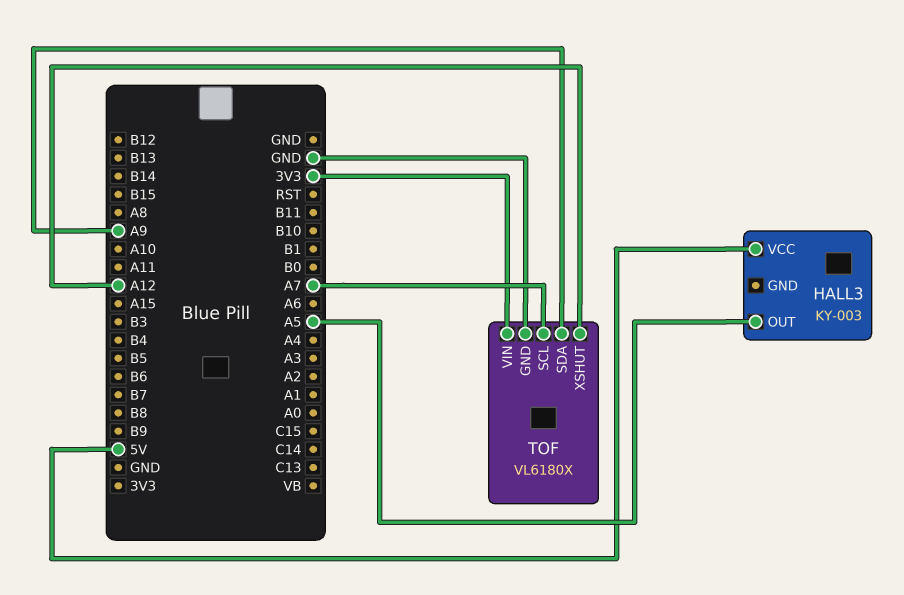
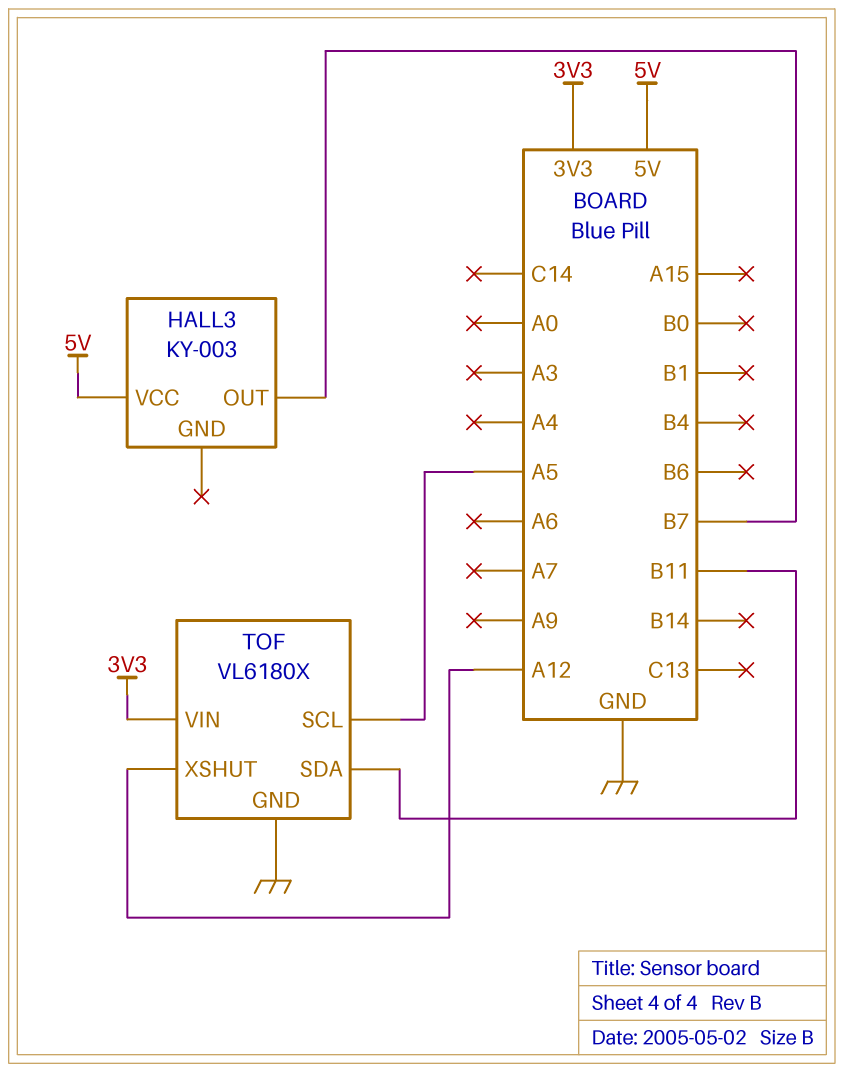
HALL3 pin OUT: A5 -> B7
TOF pin SCL: A7 -> A5
TOF pin SDA: A9 -> B11

